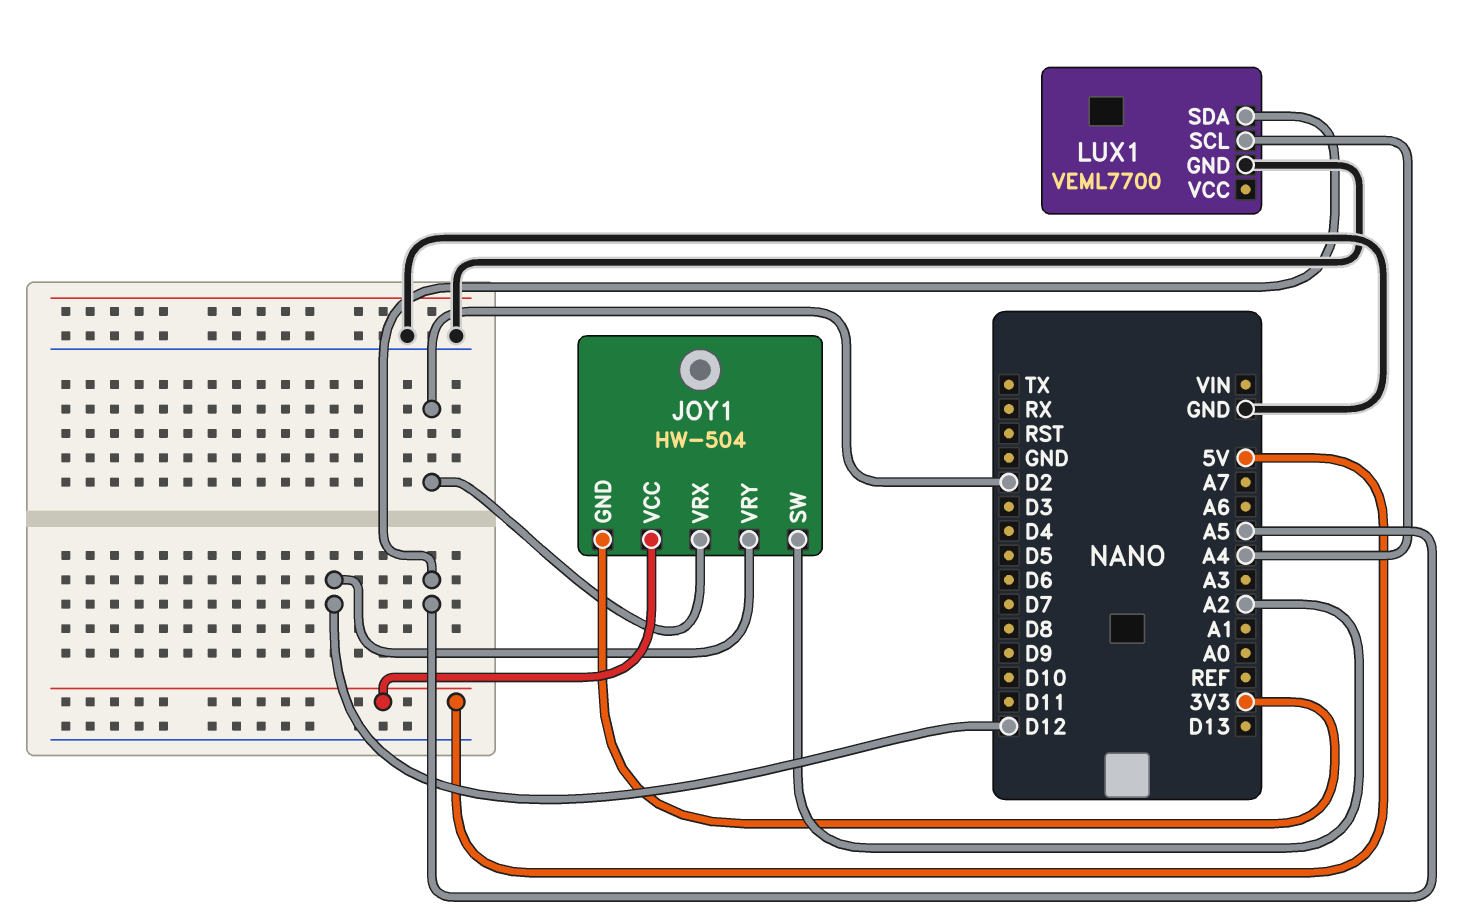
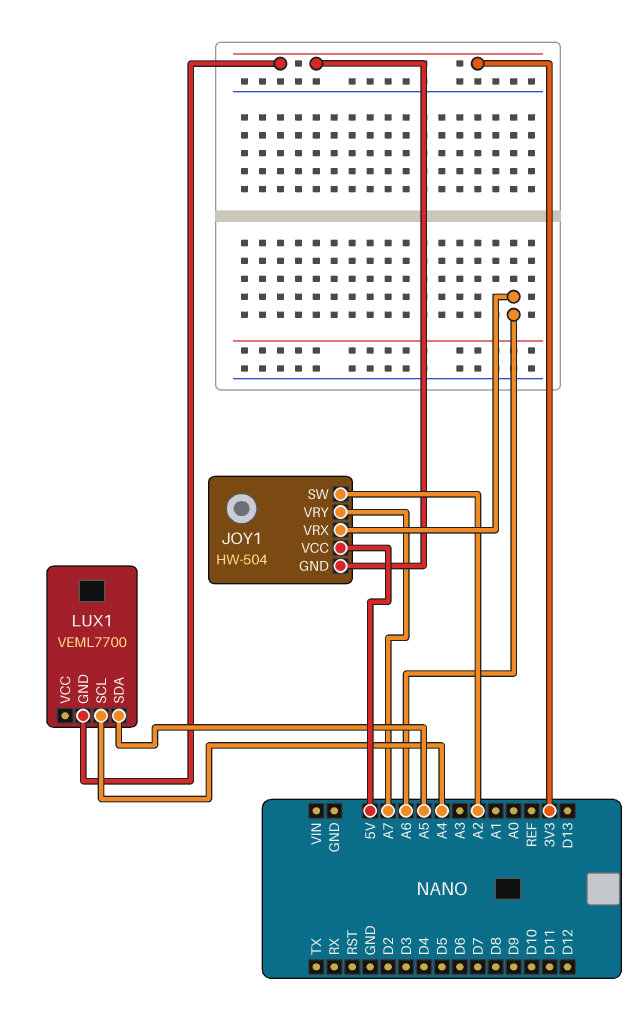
JOY1 pin VRX: D2 -> A6
JOY1 pin VRY: D12 -> A7
LUX1 pin GND: GND -> 3V3

